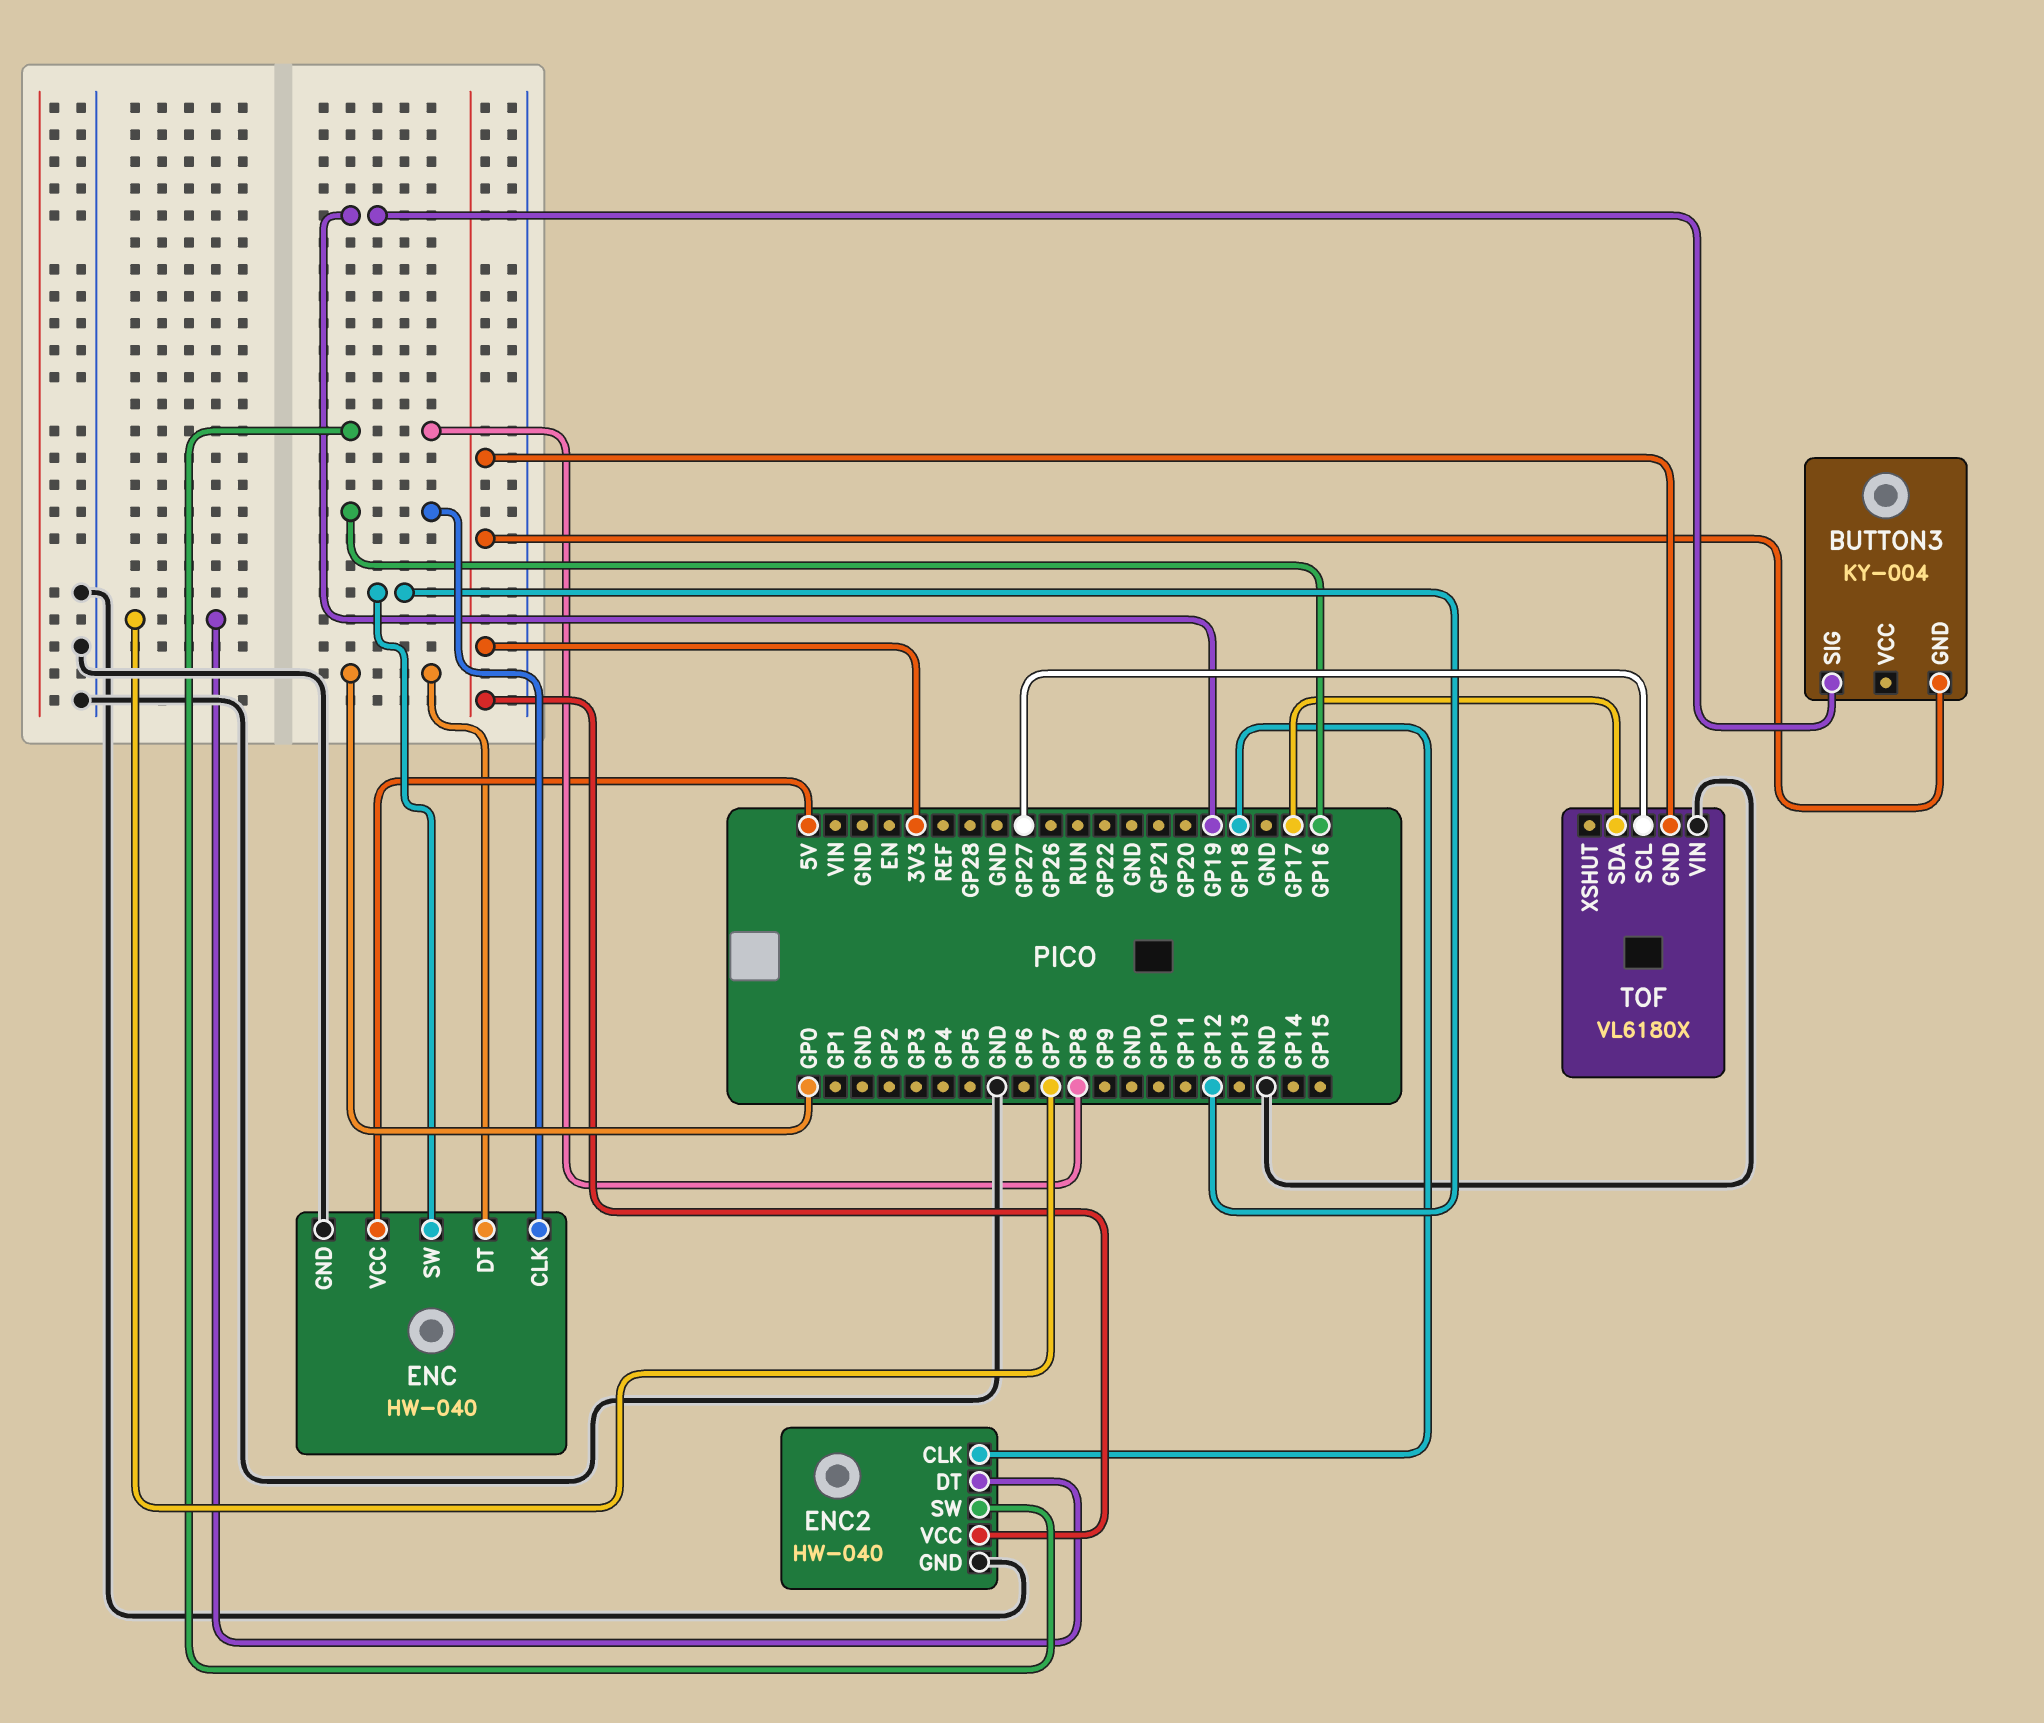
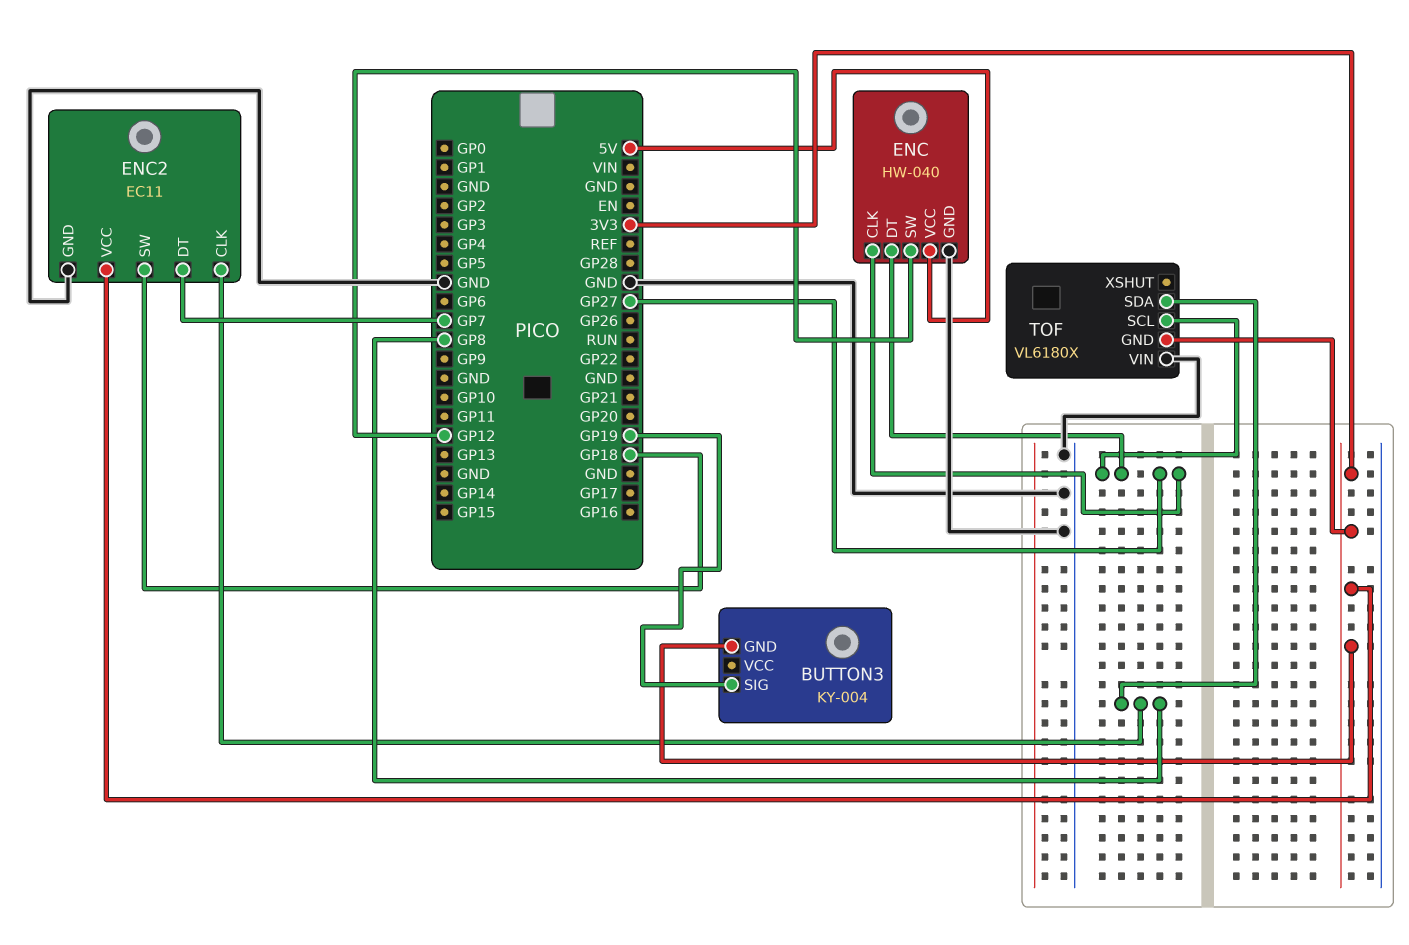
ENC pin CLK: GP16 -> GP27
ENC pin DT: GP0 -> GP27
ENC2: HW-040 -> EC11
ENC2 pin CLK: GP18 -> GP8
ENC2 pin SW: GP8 -> GP18
TOF pin SDA: GP17 -> GP8

